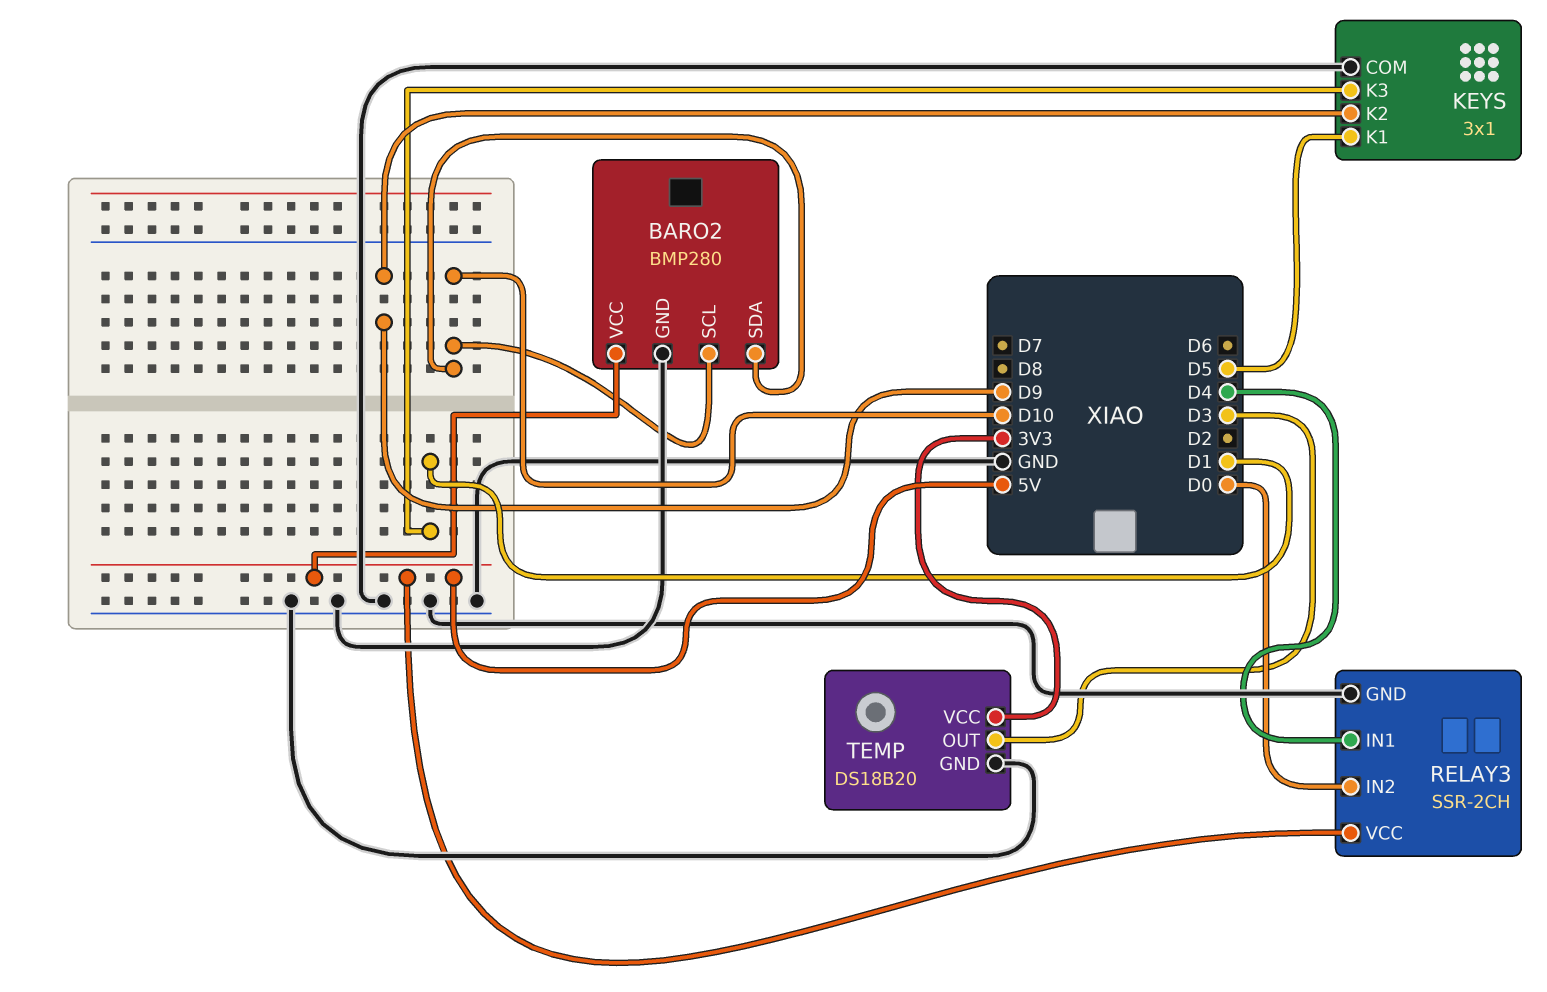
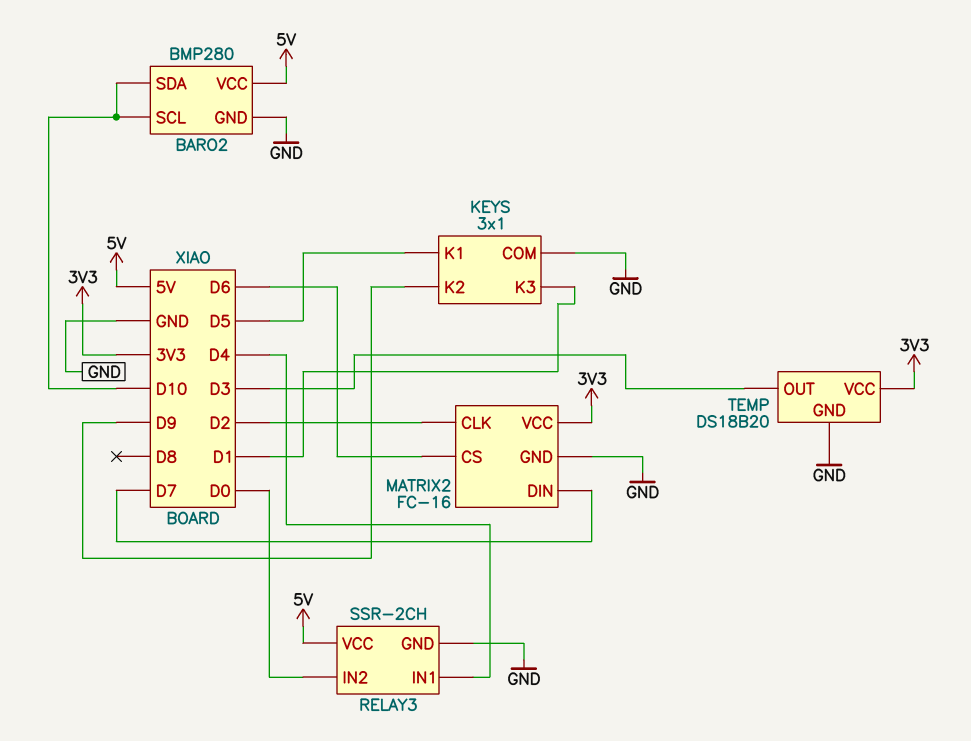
MATRIX2: none -> FC-16
MATRIX2 pin CLK: none -> D2
MATRIX2 pin CS: none -> D6
MATRIX2 pin DIN: none -> D7
MATRIX2 pin GND: none -> GND
MATRIX2 pin VCC: none -> 3V3

